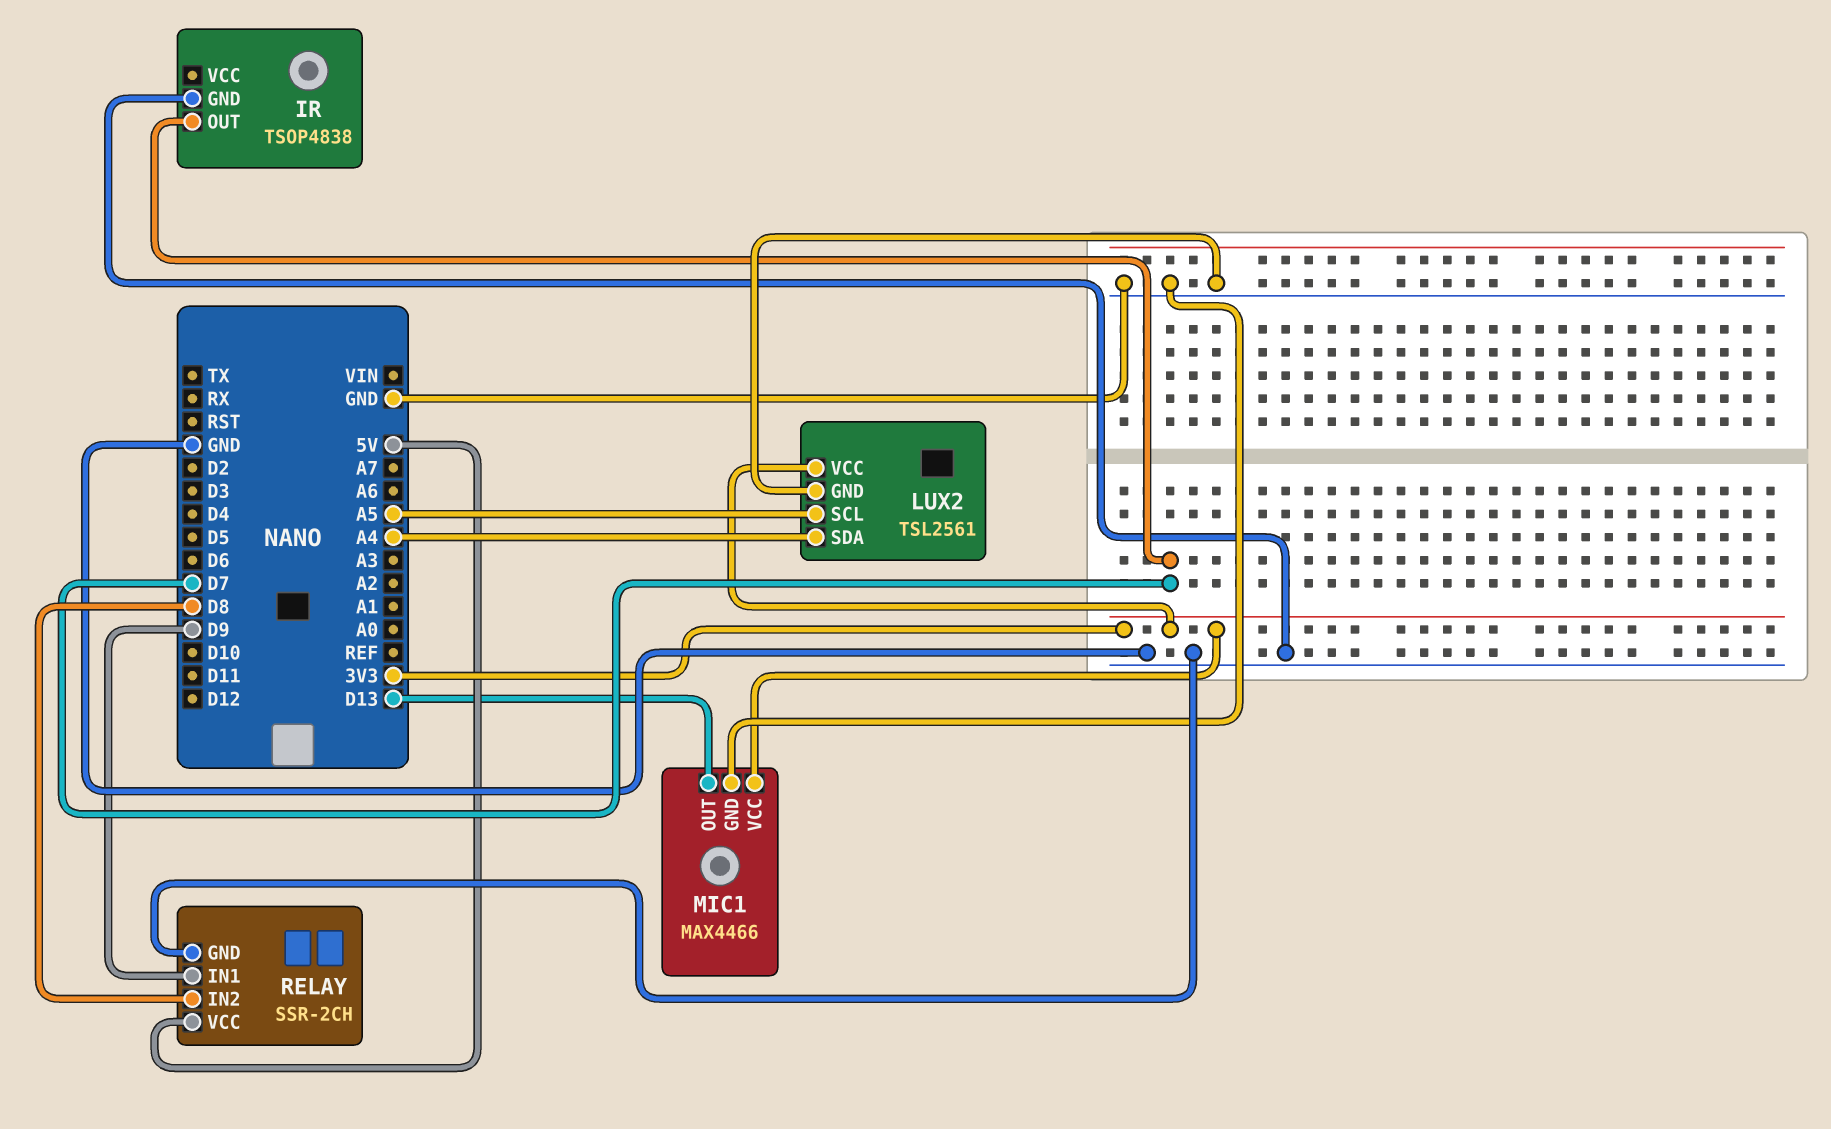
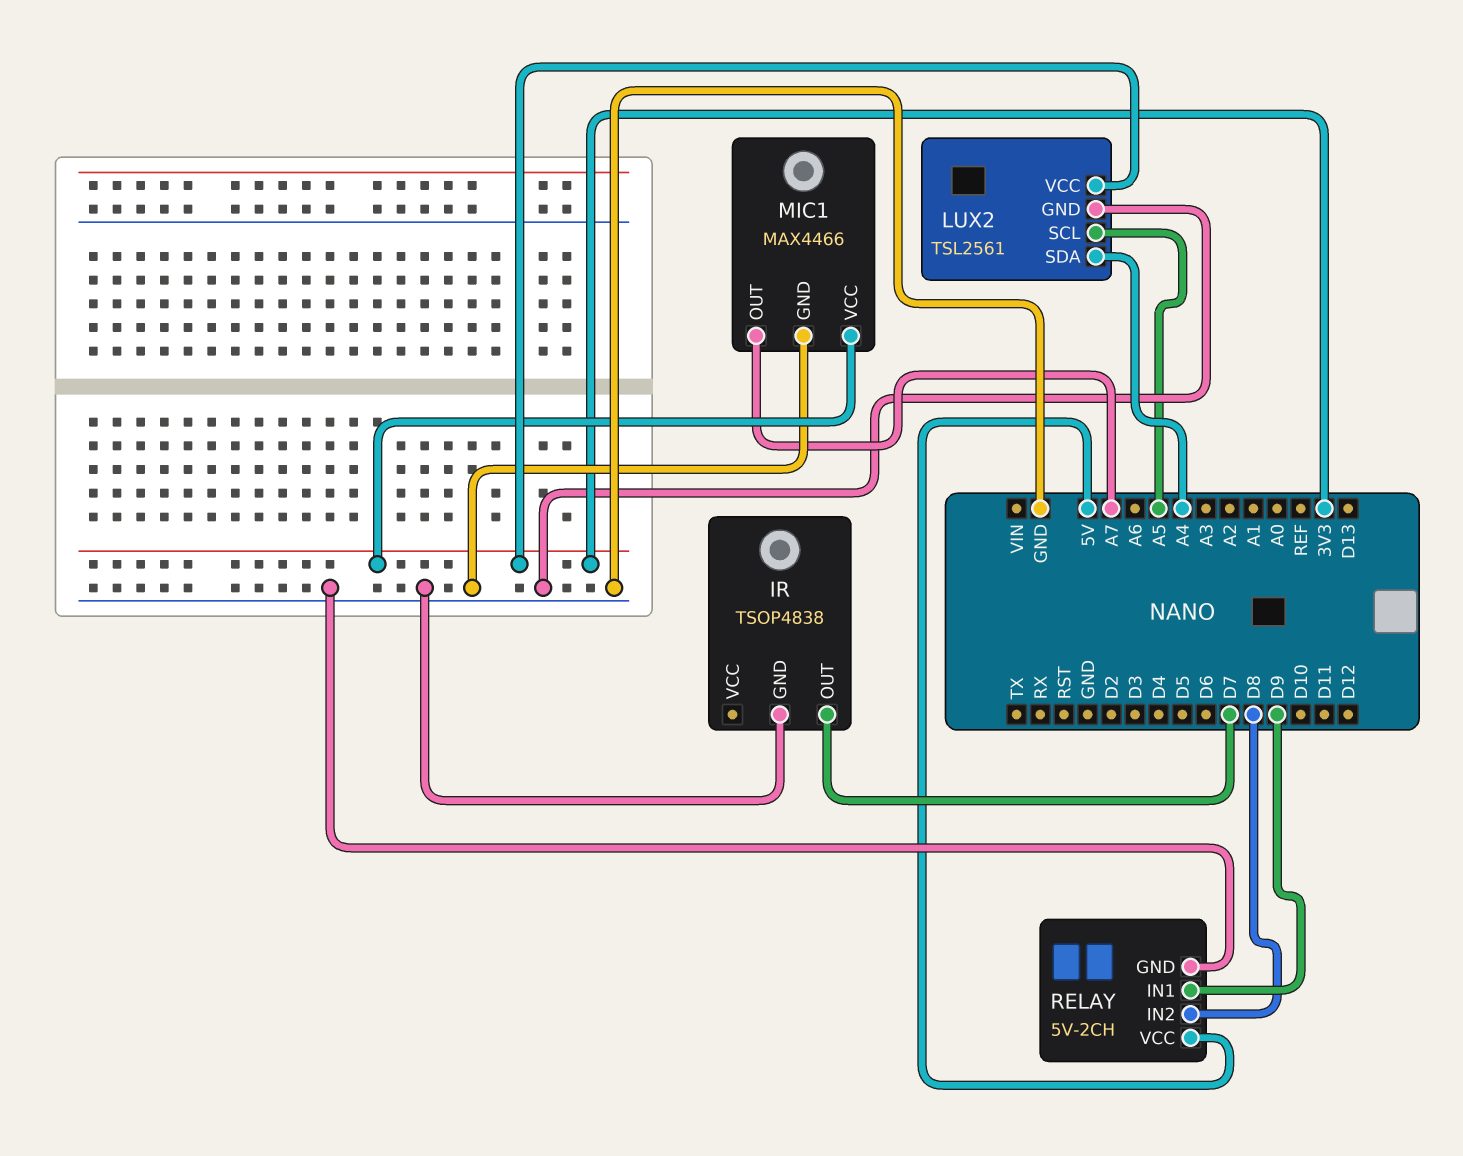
MIC1 pin OUT: D13 -> A7
RELAY: SSR-2CH -> 5V-2CH

